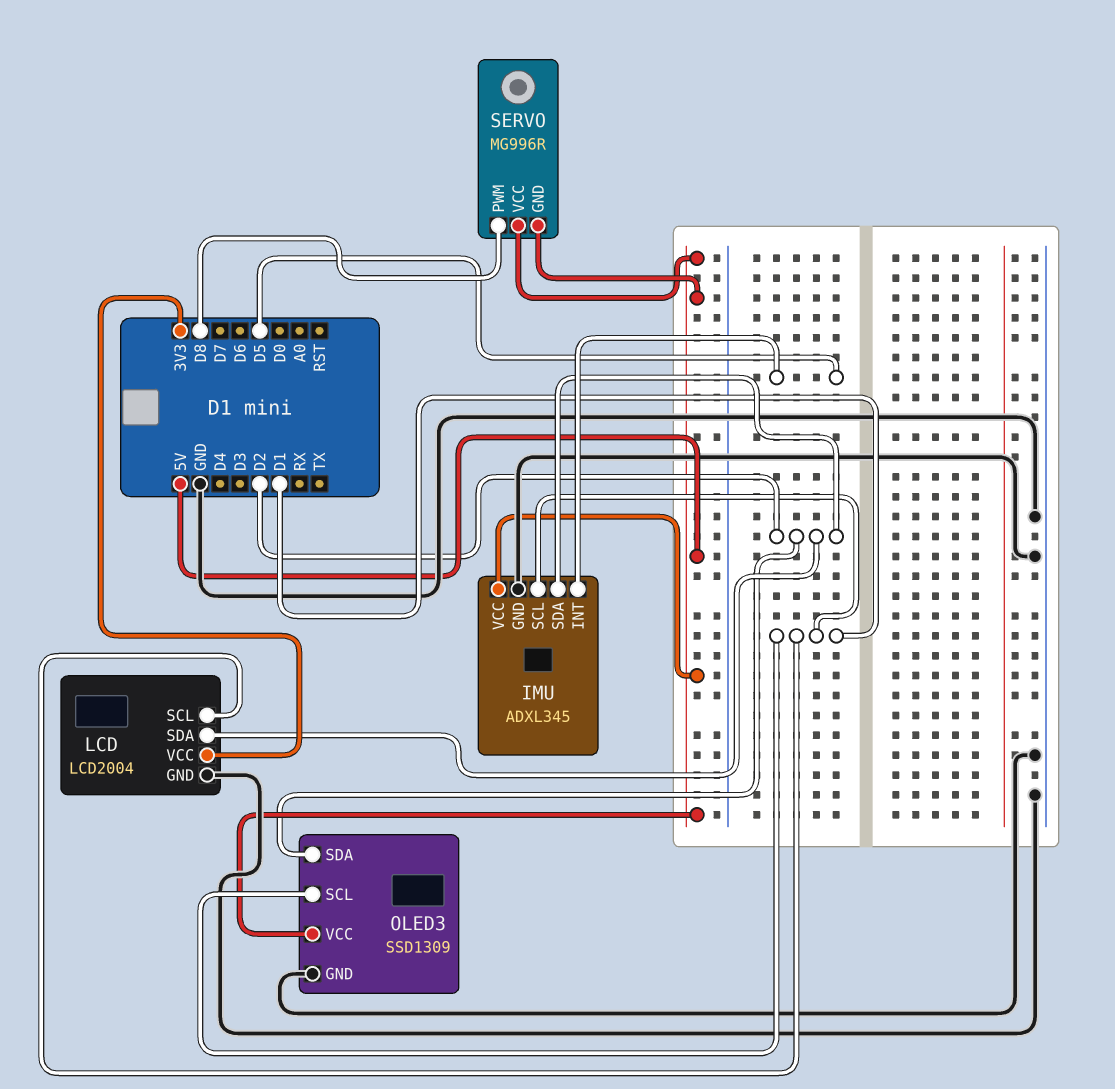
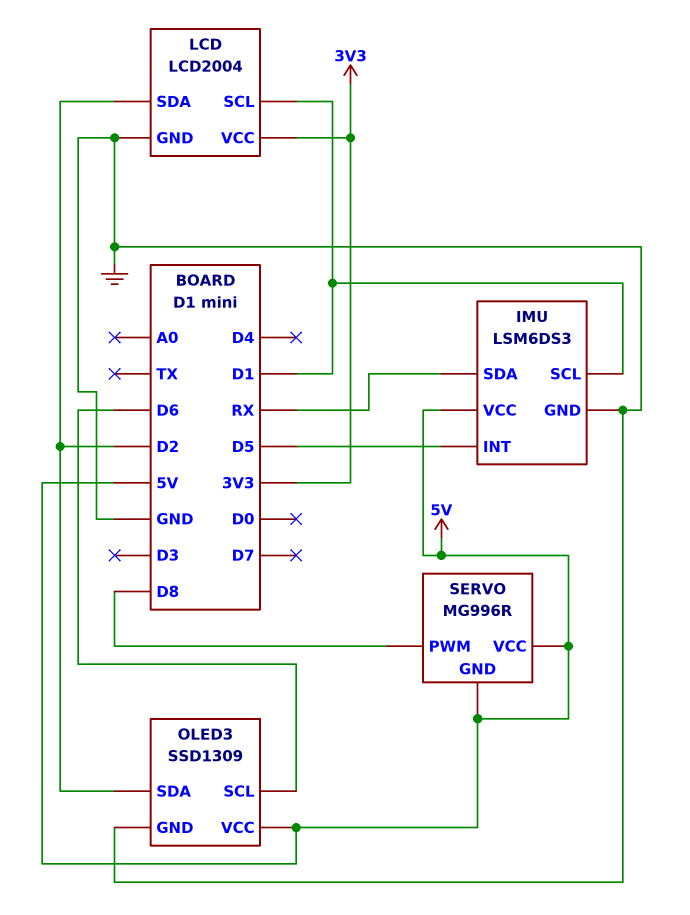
IMU: ADXL345 -> LSM6DS3
IMU pin SDA: D2 -> RX
OLED3 pin SCL: D1 -> D6

